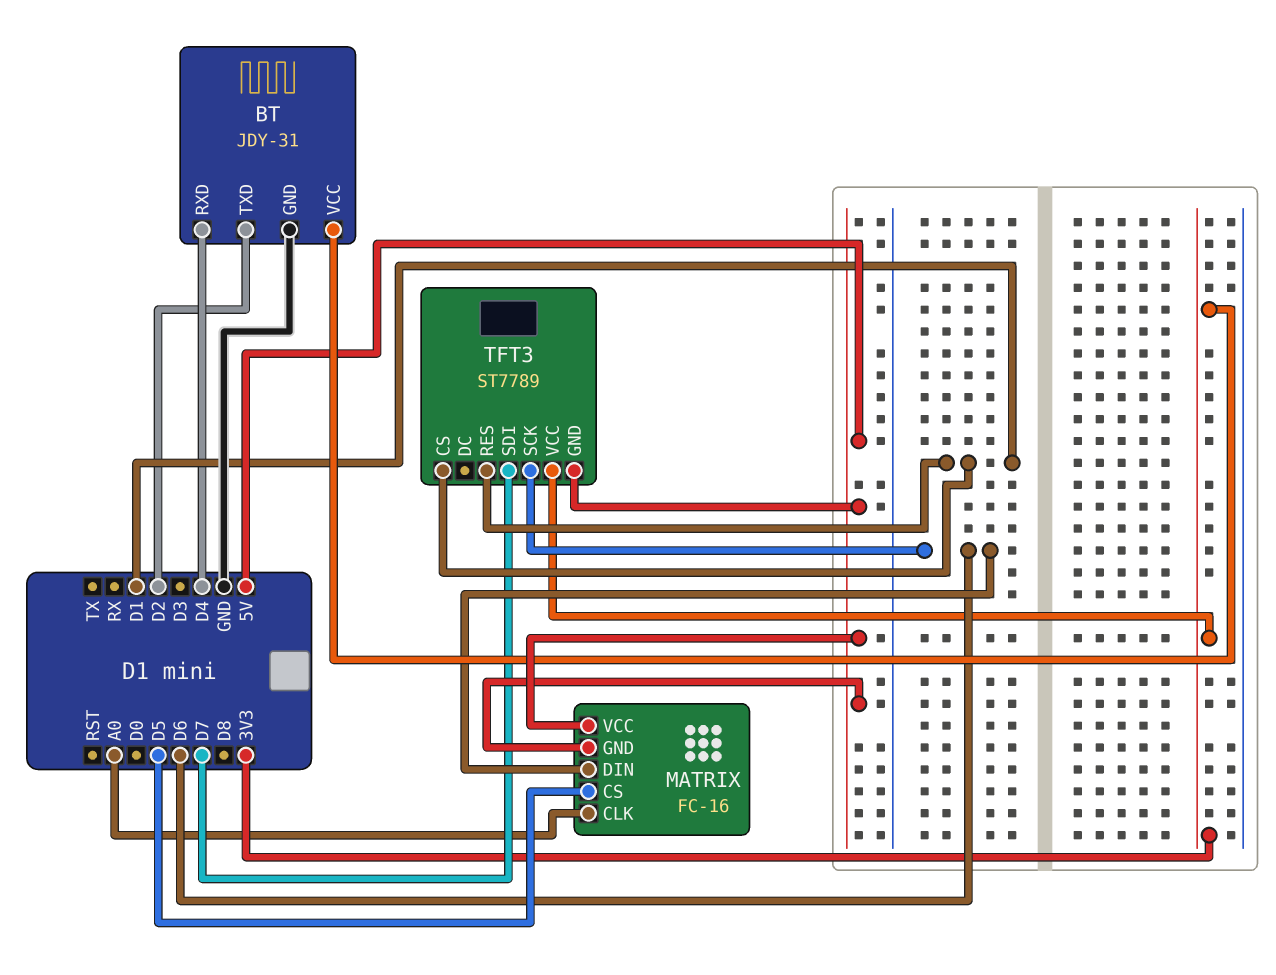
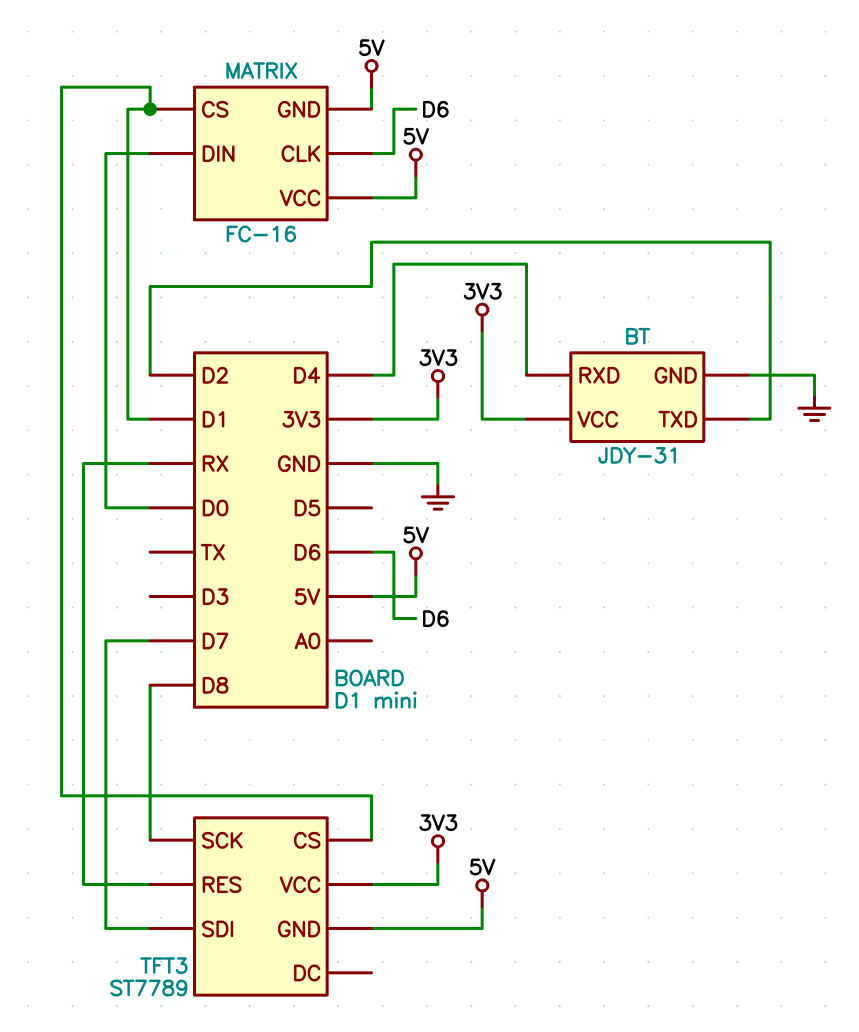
MATRIX pin CLK: A0 -> D6
MATRIX pin CS: D5 -> D1
MATRIX pin DIN: D6 -> D0
TFT3 pin RES: D1 -> RX
TFT3 pin SCK: D6 -> D8

